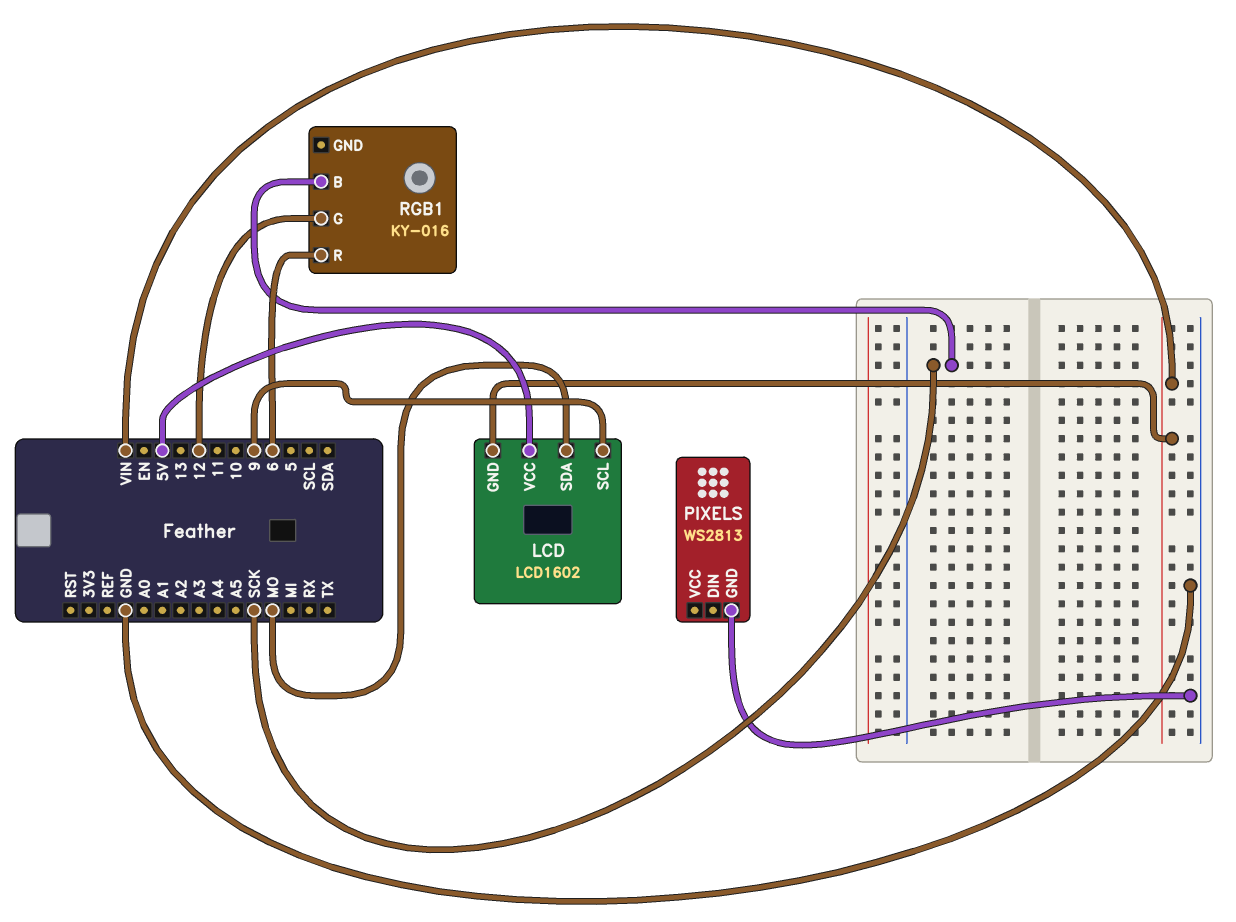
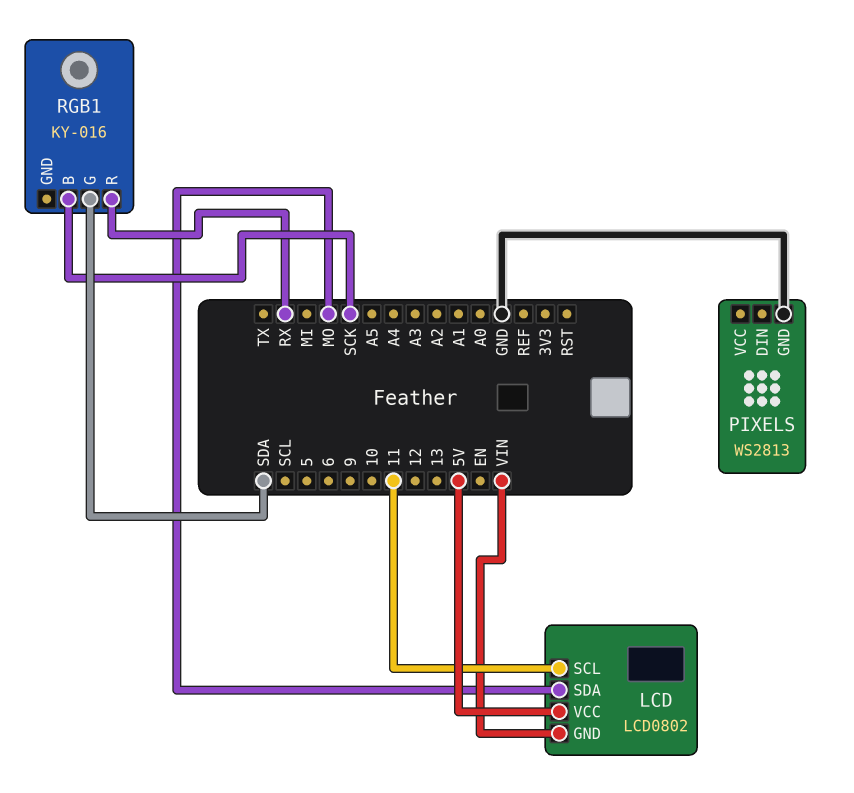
LCD: LCD1602 -> LCD0802
LCD pin SCL: 9 -> 11
RGB1 pin G: 12 -> SDA
RGB1 pin R: 6 -> RX

